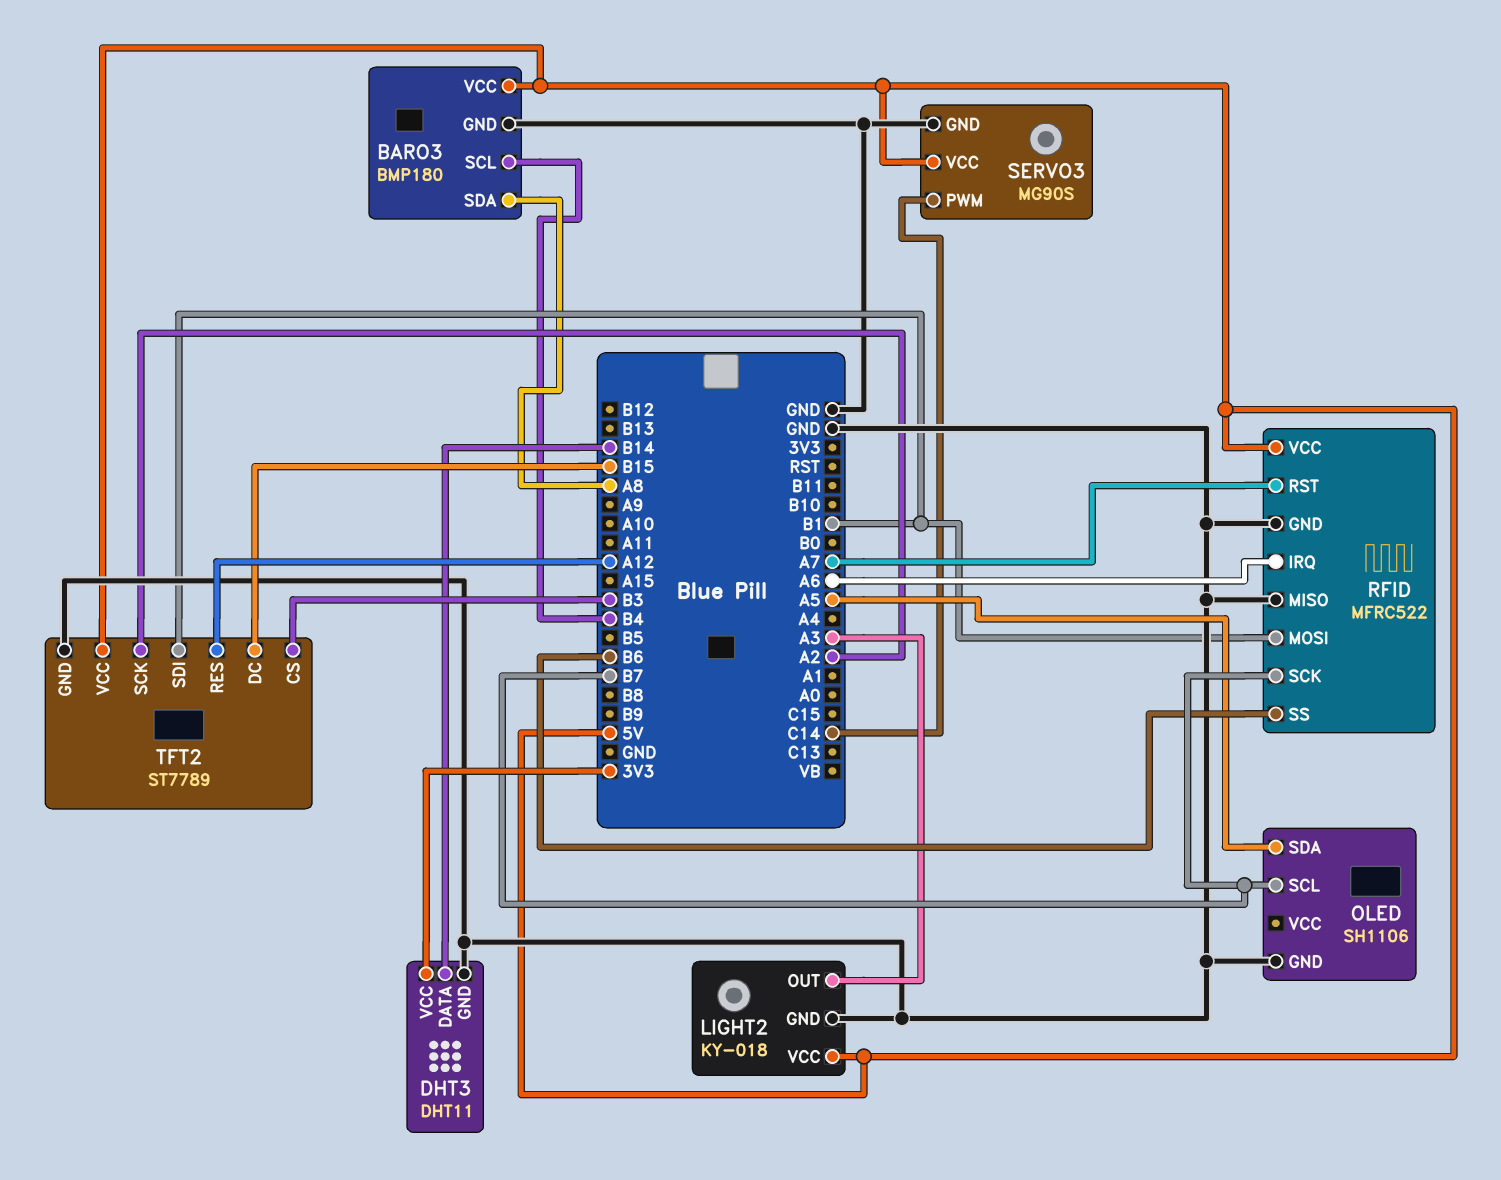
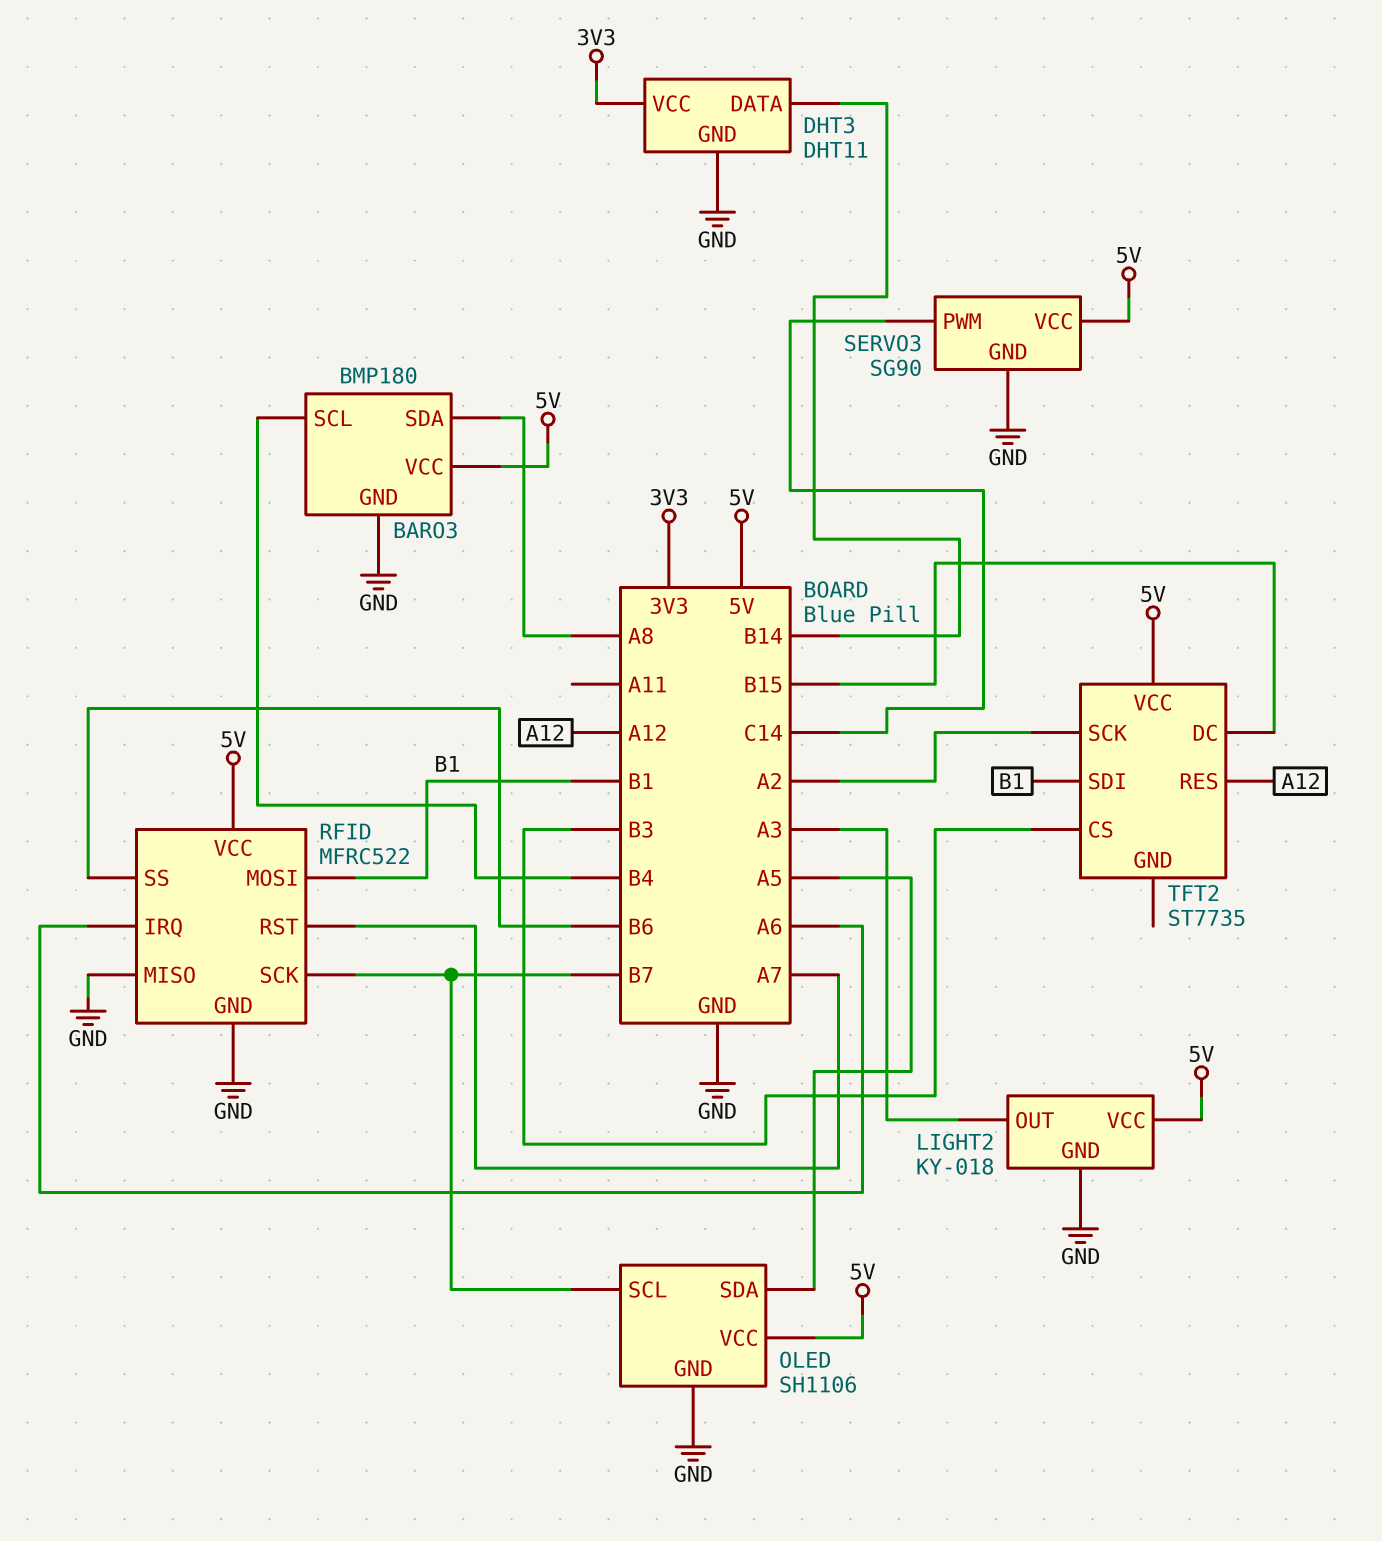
OLED pin VCC: none -> 5V
SERVO3: MG90S -> SG90
TFT2: ST7789 -> ST7735
TFT2 pin GND: GND -> none

